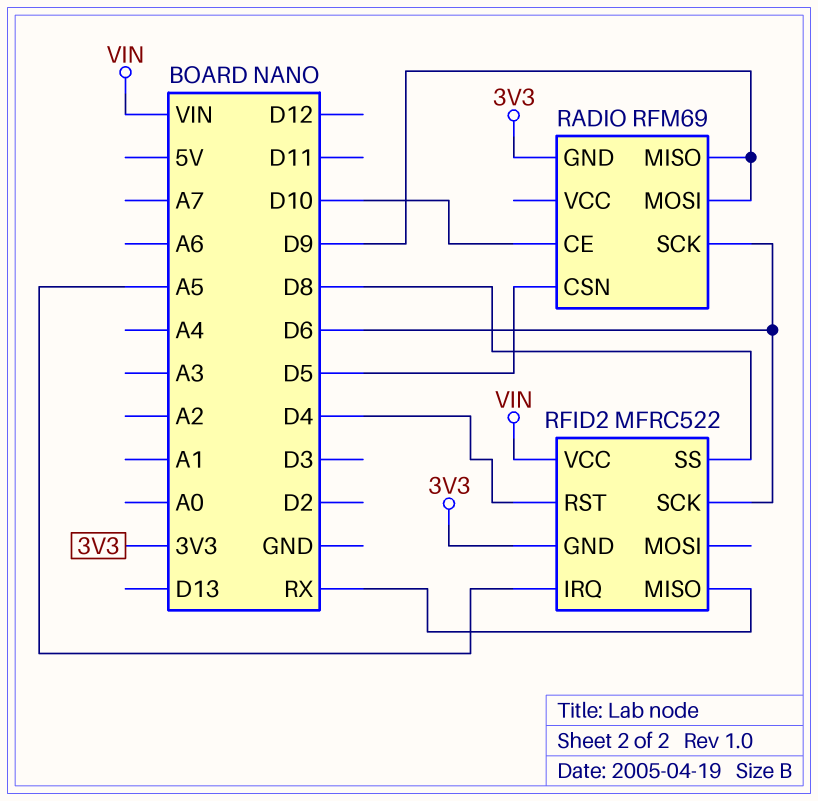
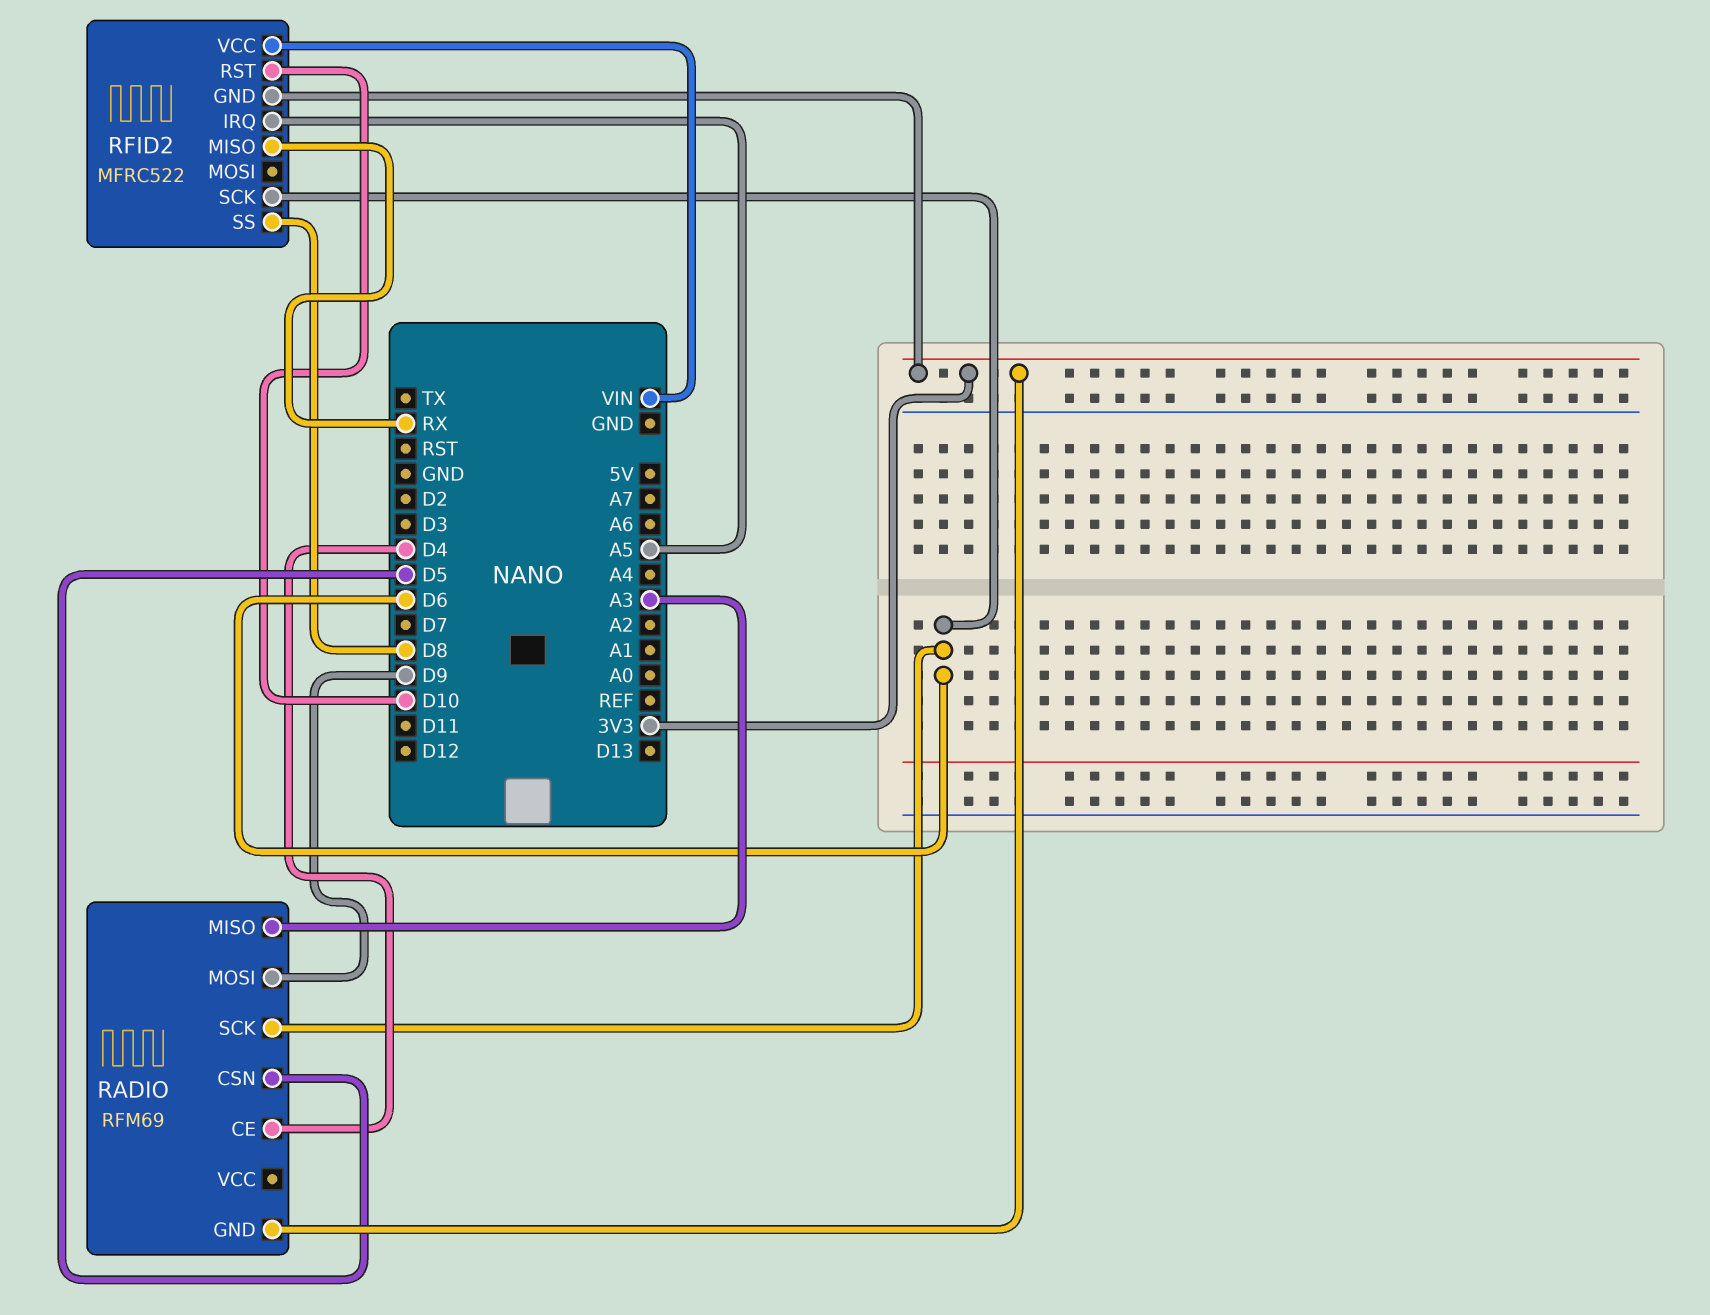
RADIO pin CE: D10 -> D4
RADIO pin MISO: D9 -> A3
RFID2 pin RST: D4 -> D10

